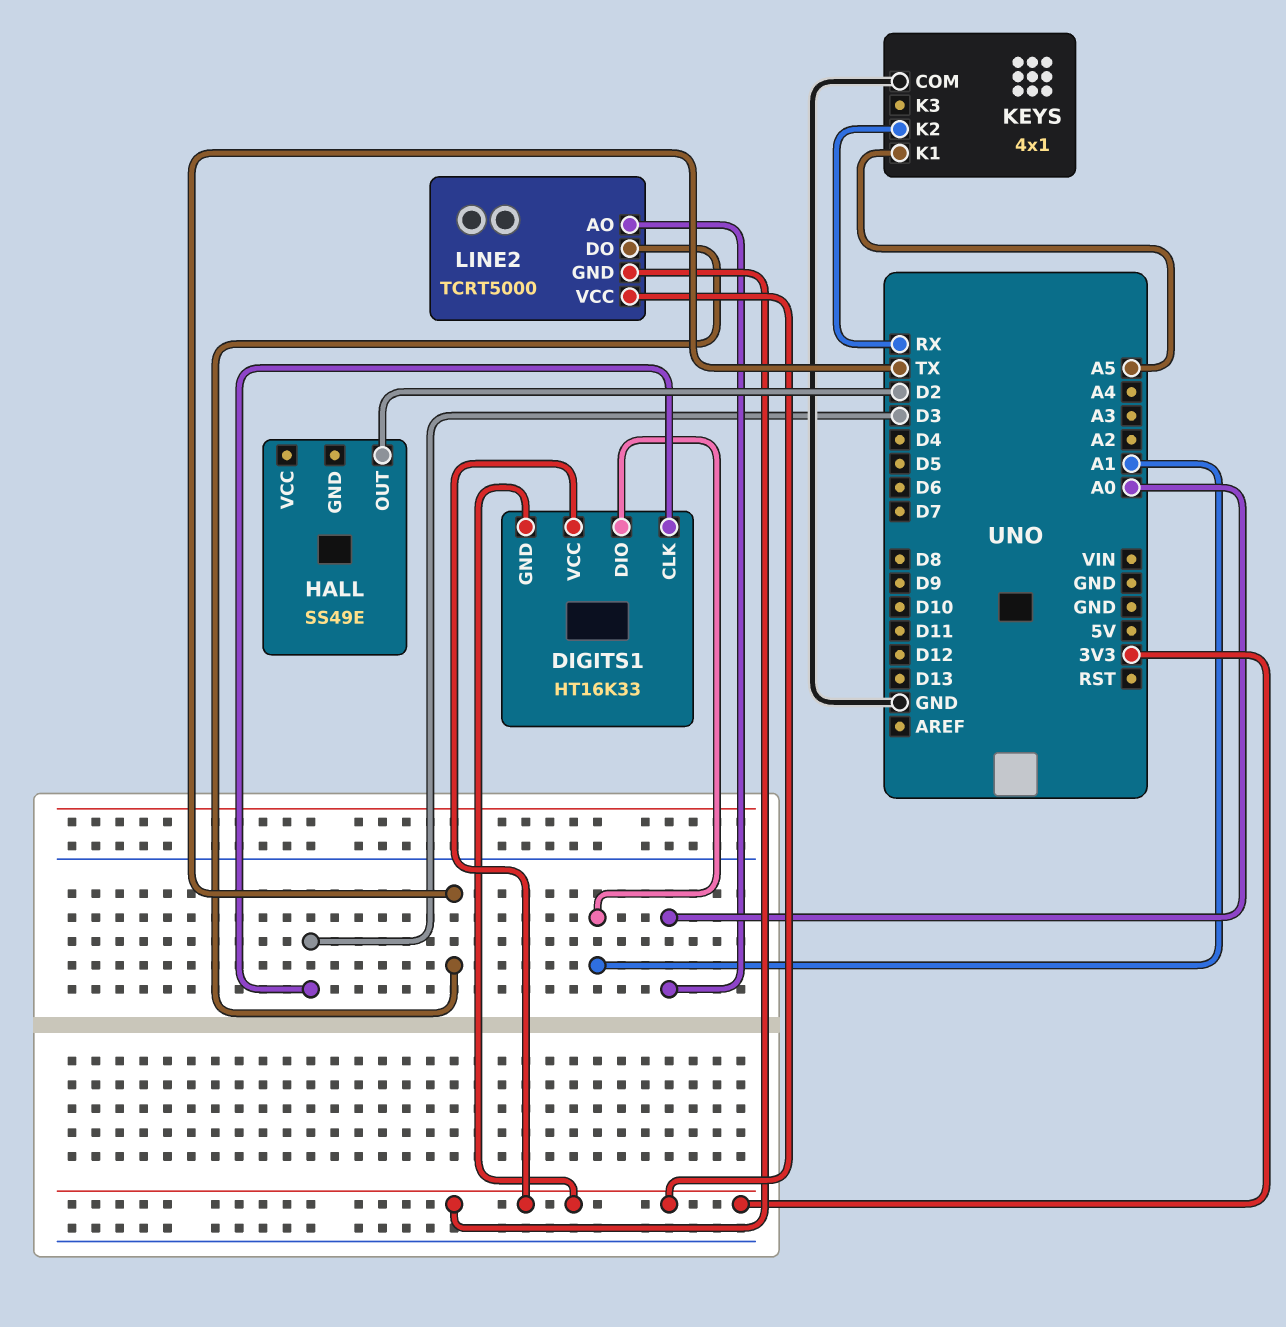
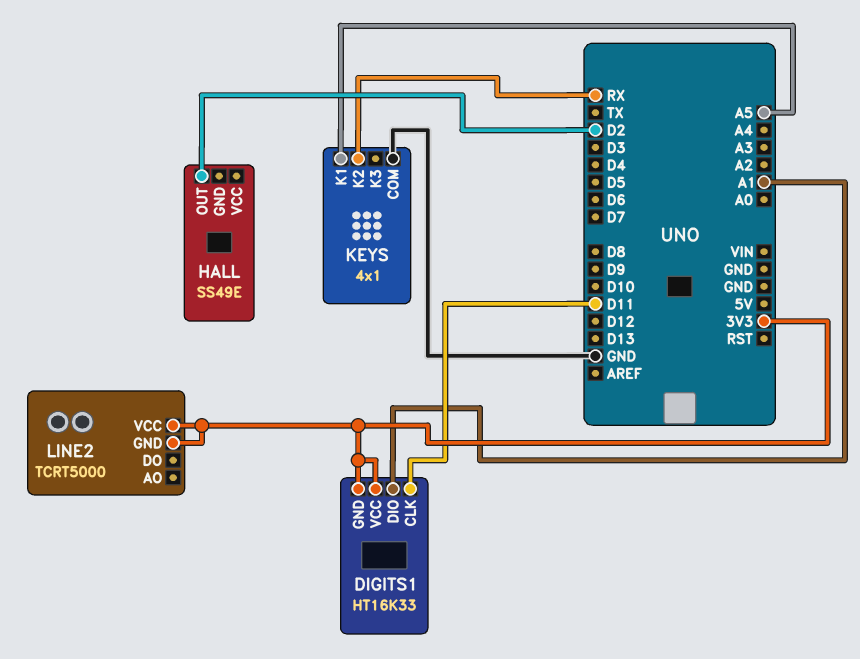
DIGITS1 pin CLK: D3 -> D11
LINE2 pin AO: A0 -> none
LINE2 pin DO: TX -> none

